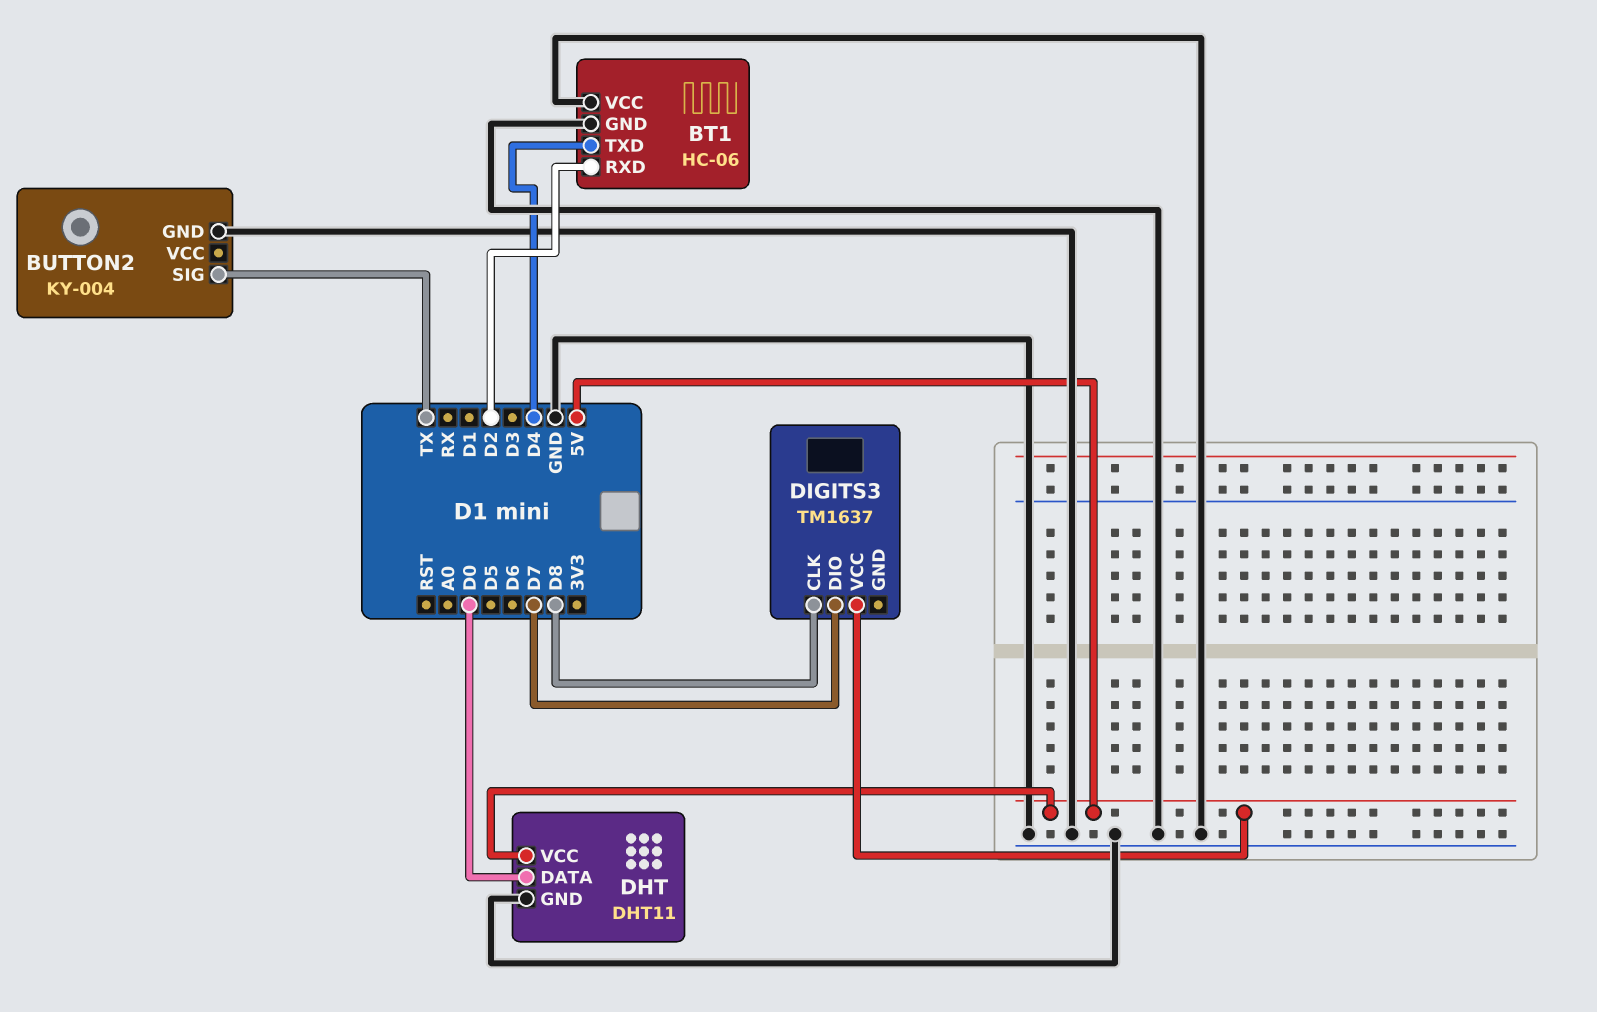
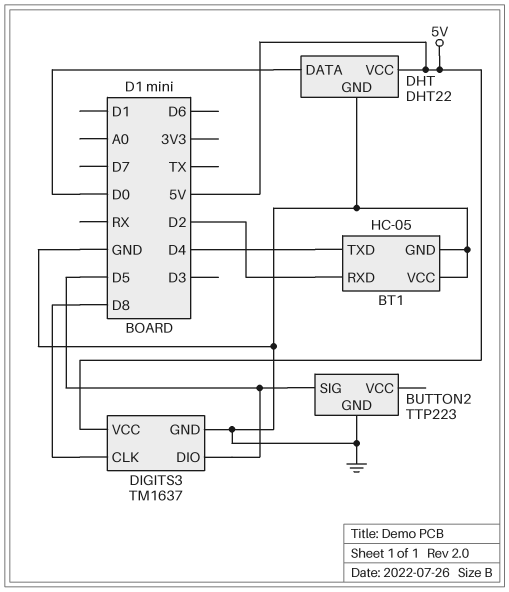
BT1: HC-06 -> HC-05
BUTTON2: KY-004 -> TTP223
BUTTON2 pin SIG: TX -> D5
DHT: DHT11 -> DHT22
DIGITS3 pin DIO: D7 -> D5
DIGITS3 pin GND: none -> GND

